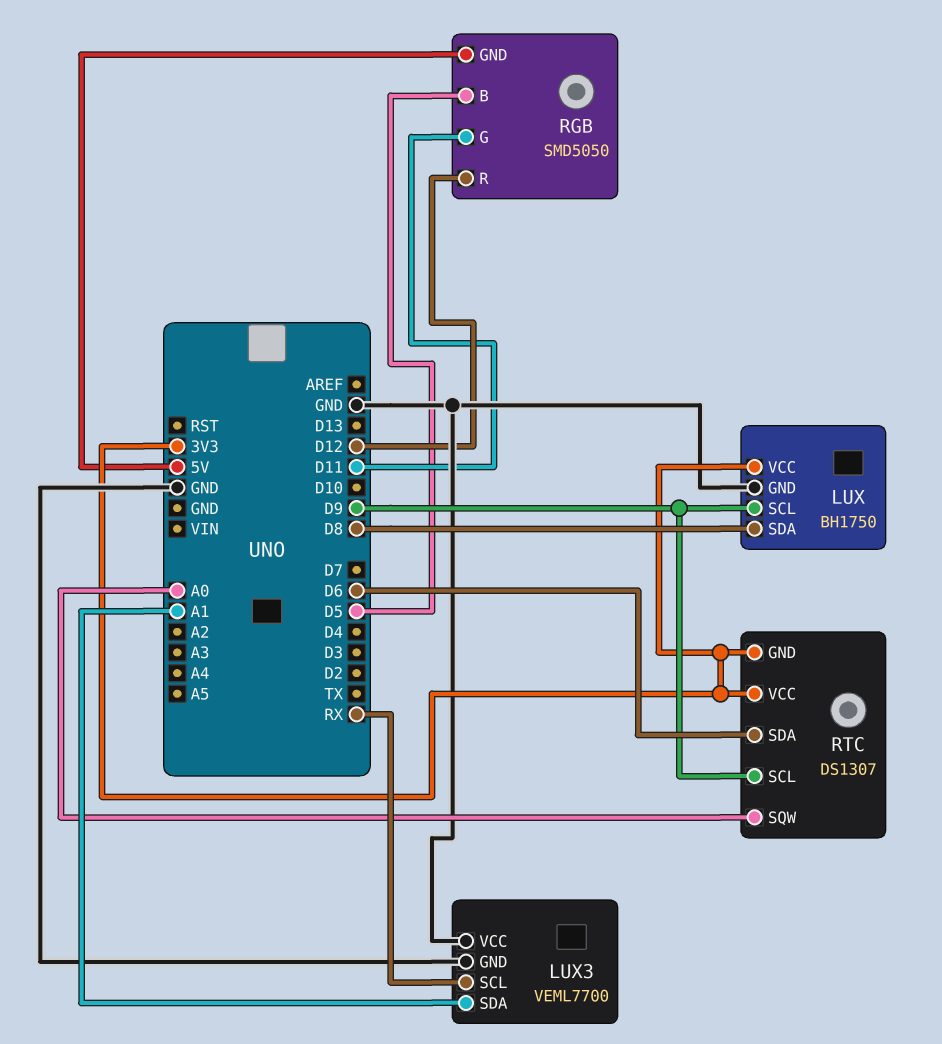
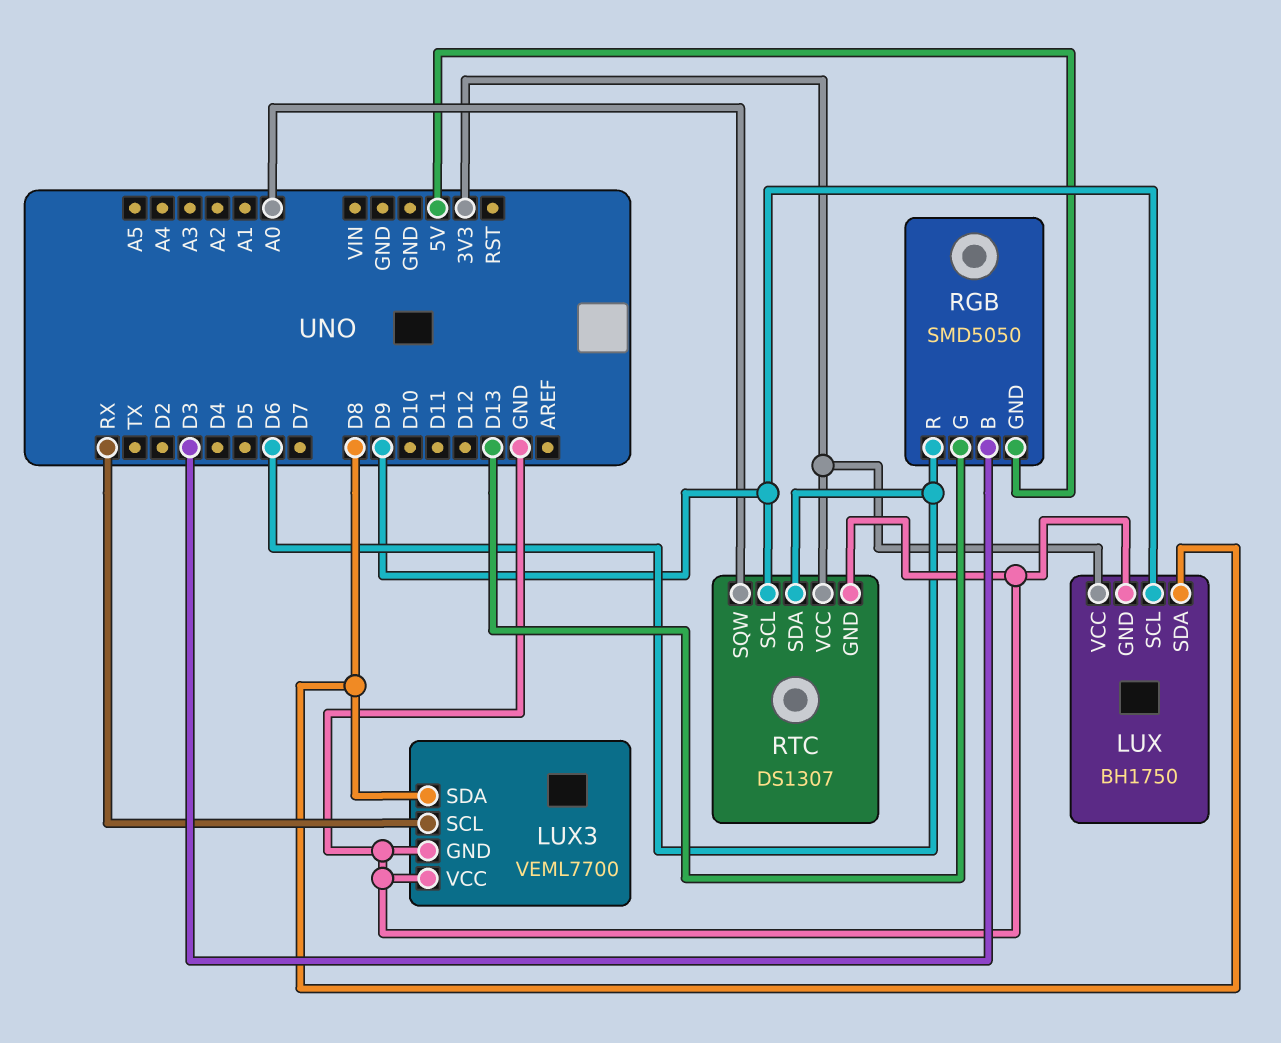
LUX3 pin SDA: A1 -> D8
RGB pin B: D5 -> D3
RGB pin G: D11 -> D13
RGB pin R: D12 -> D6
RTC pin GND: 3V3 -> GND

